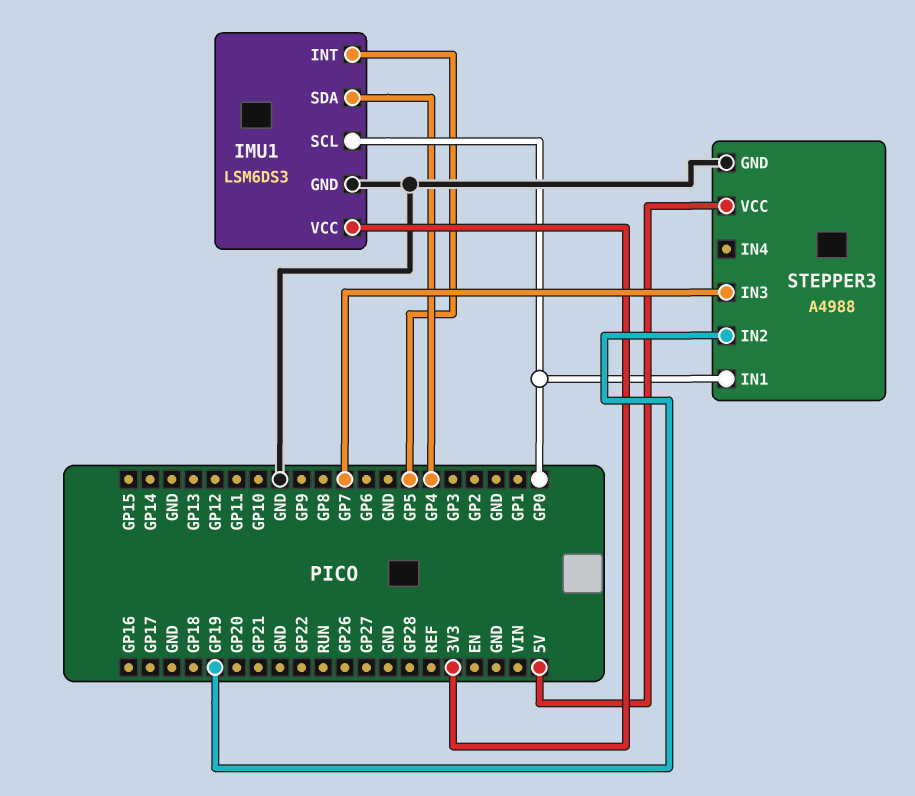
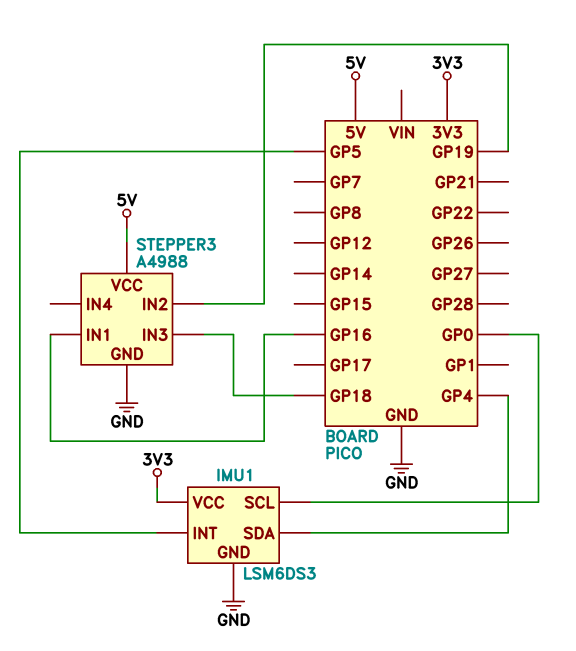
STEPPER3 pin IN1: GP0 -> GP16
STEPPER3 pin IN3: GP7 -> GP18

